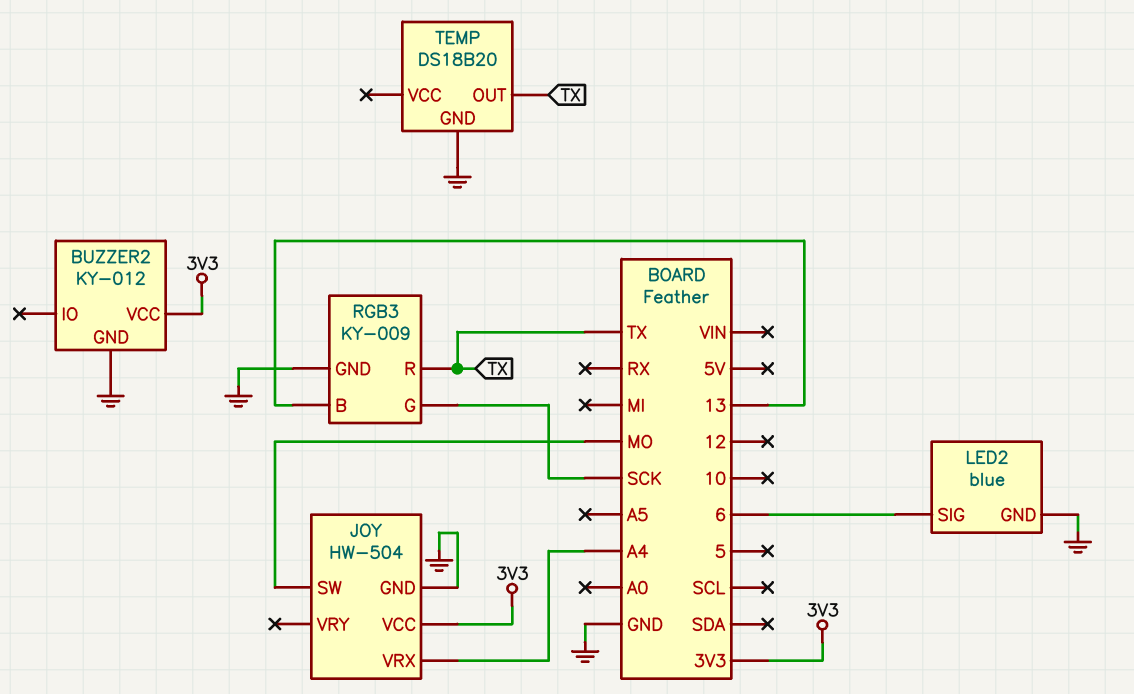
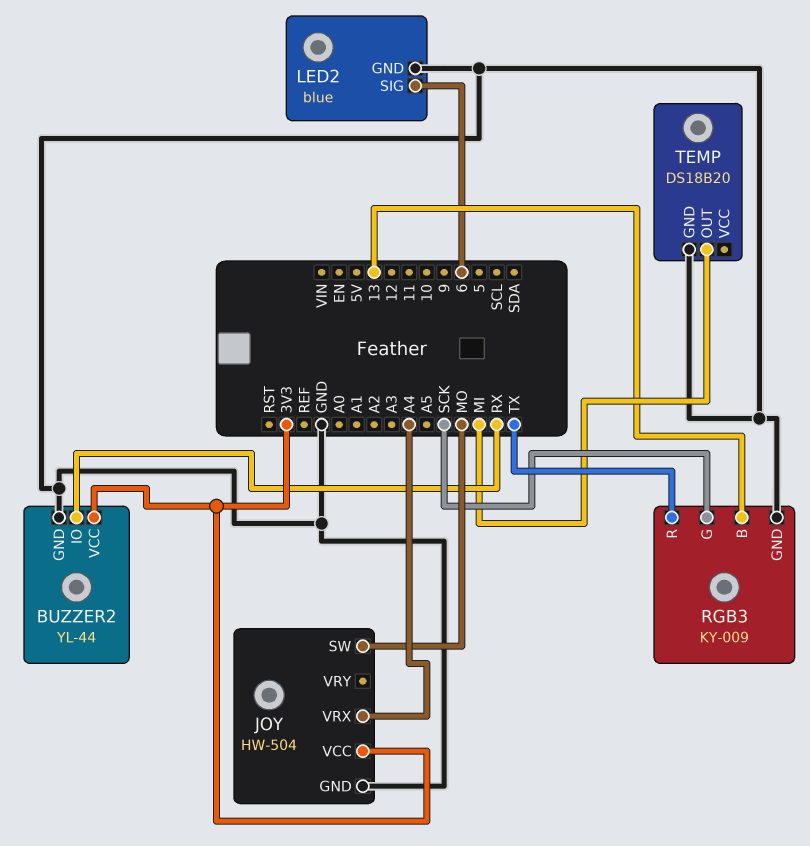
BUZZER2: KY-012 -> YL-44
BUZZER2 pin IO: none -> RX
TEMP pin OUT: TX -> MI

